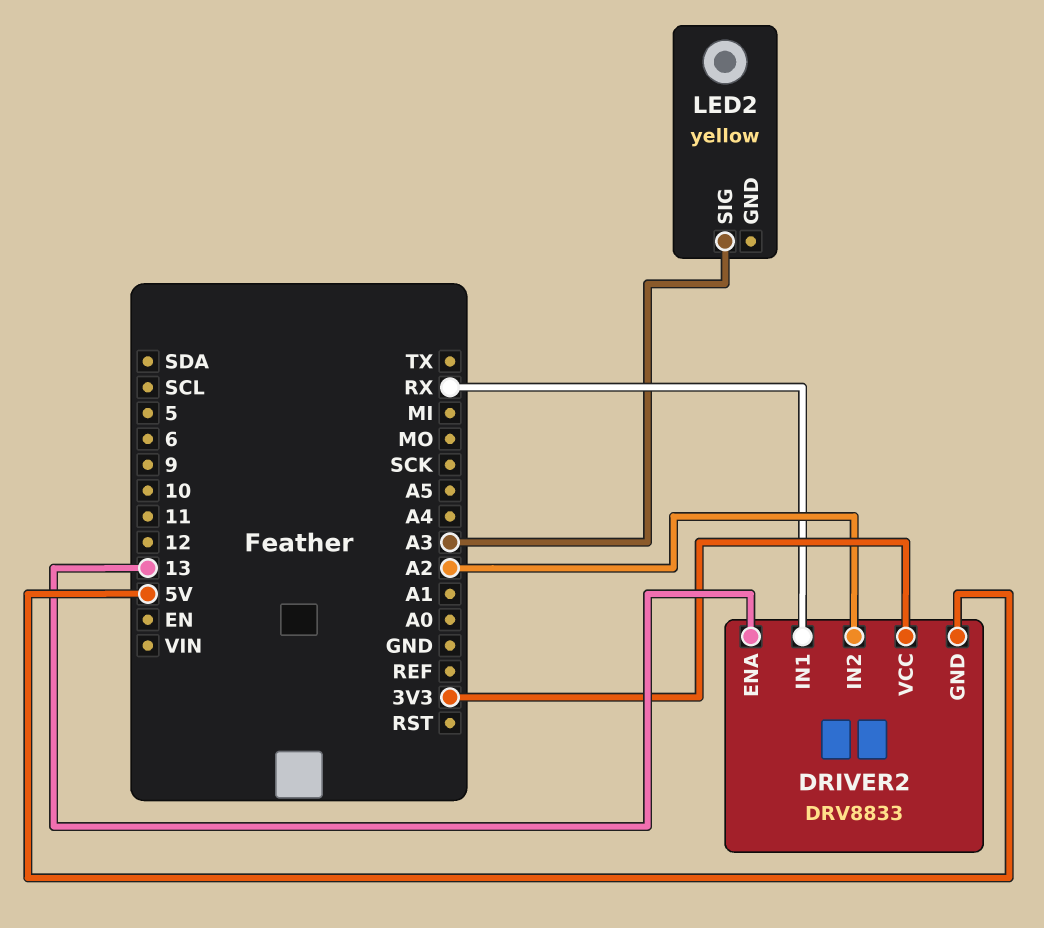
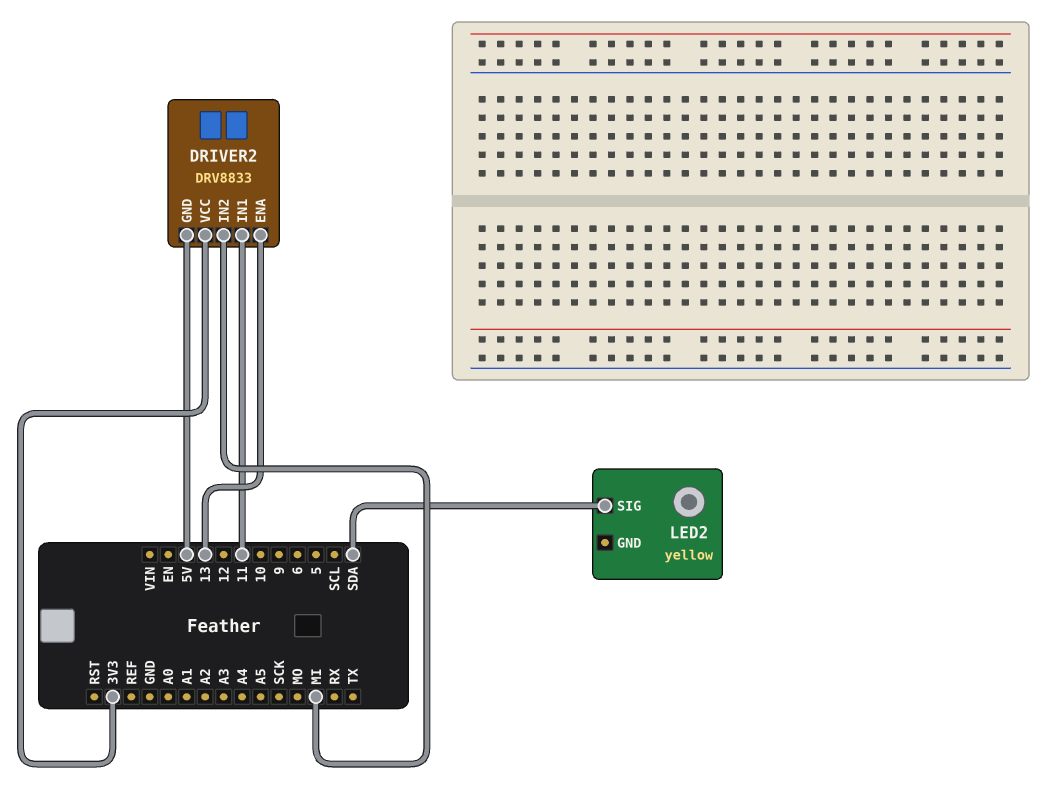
DRIVER2 pin IN1: RX -> 11
DRIVER2 pin IN2: A2 -> MI
LED2 pin SIG: A3 -> SDA

